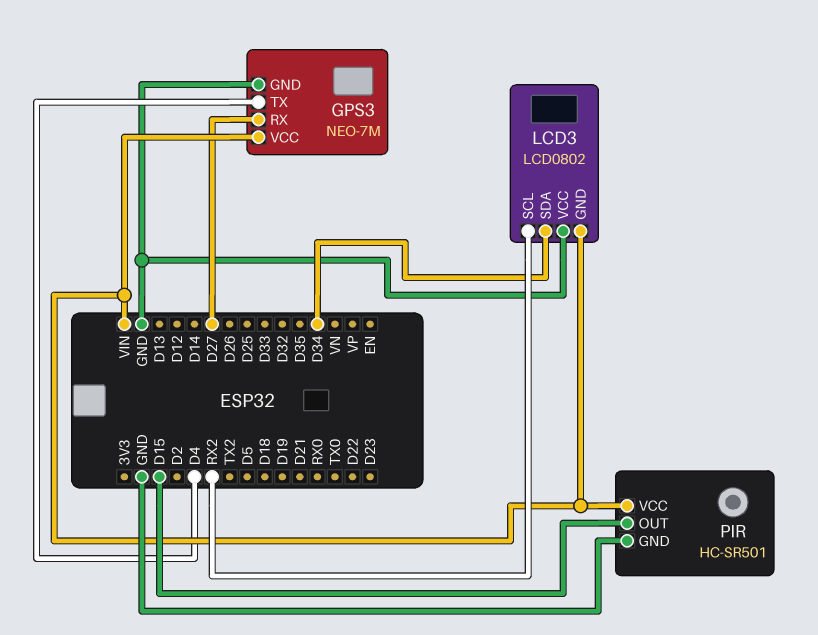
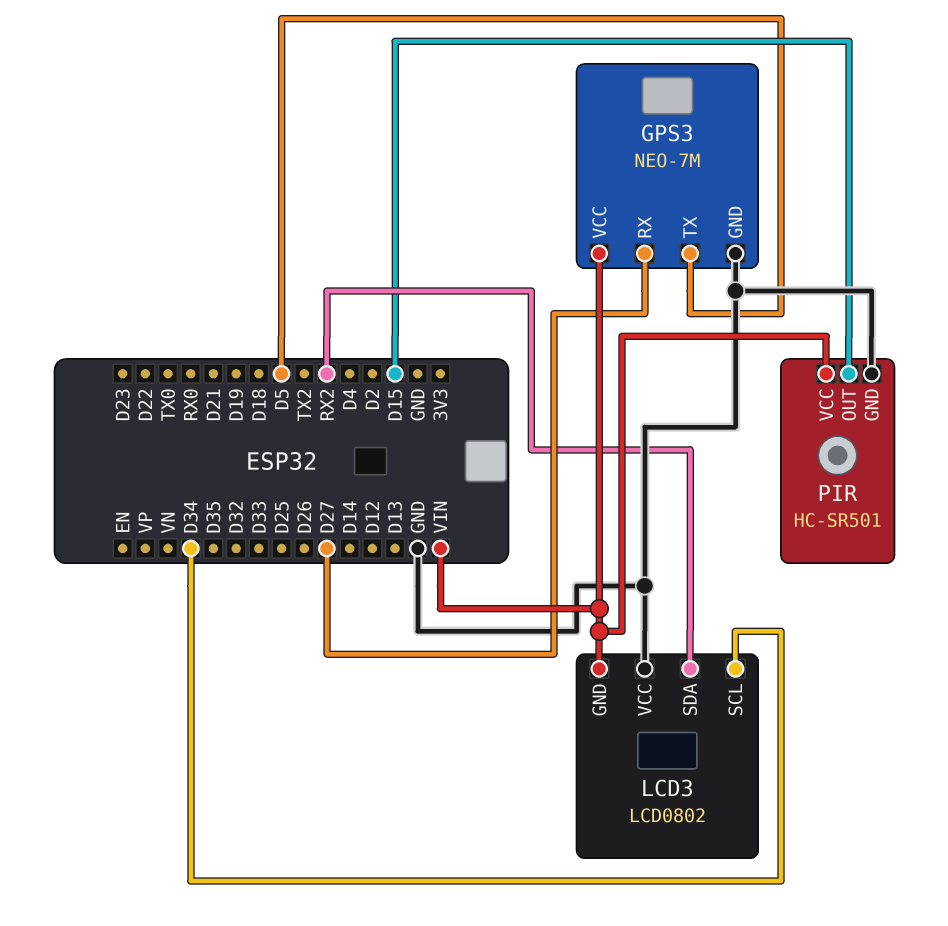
GPS3 pin TX: D4 -> D5
LCD3 pin SCL: RX2 -> D34
LCD3 pin SDA: D34 -> RX2

